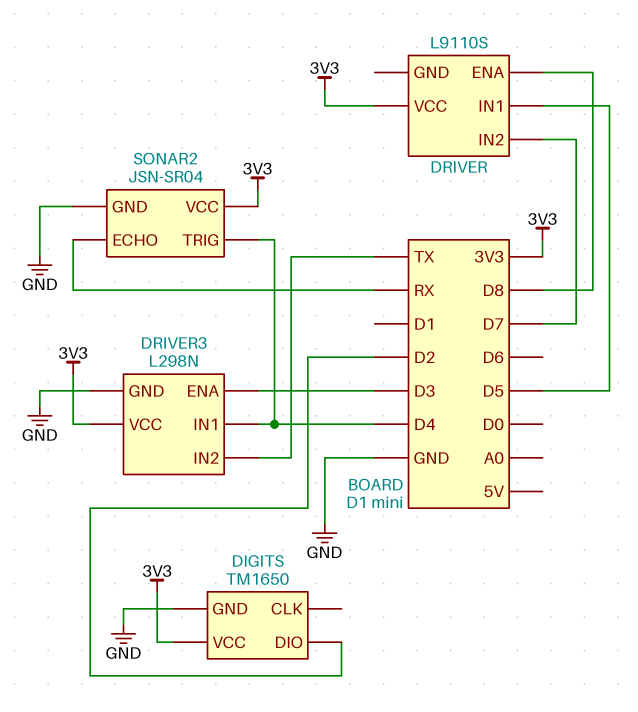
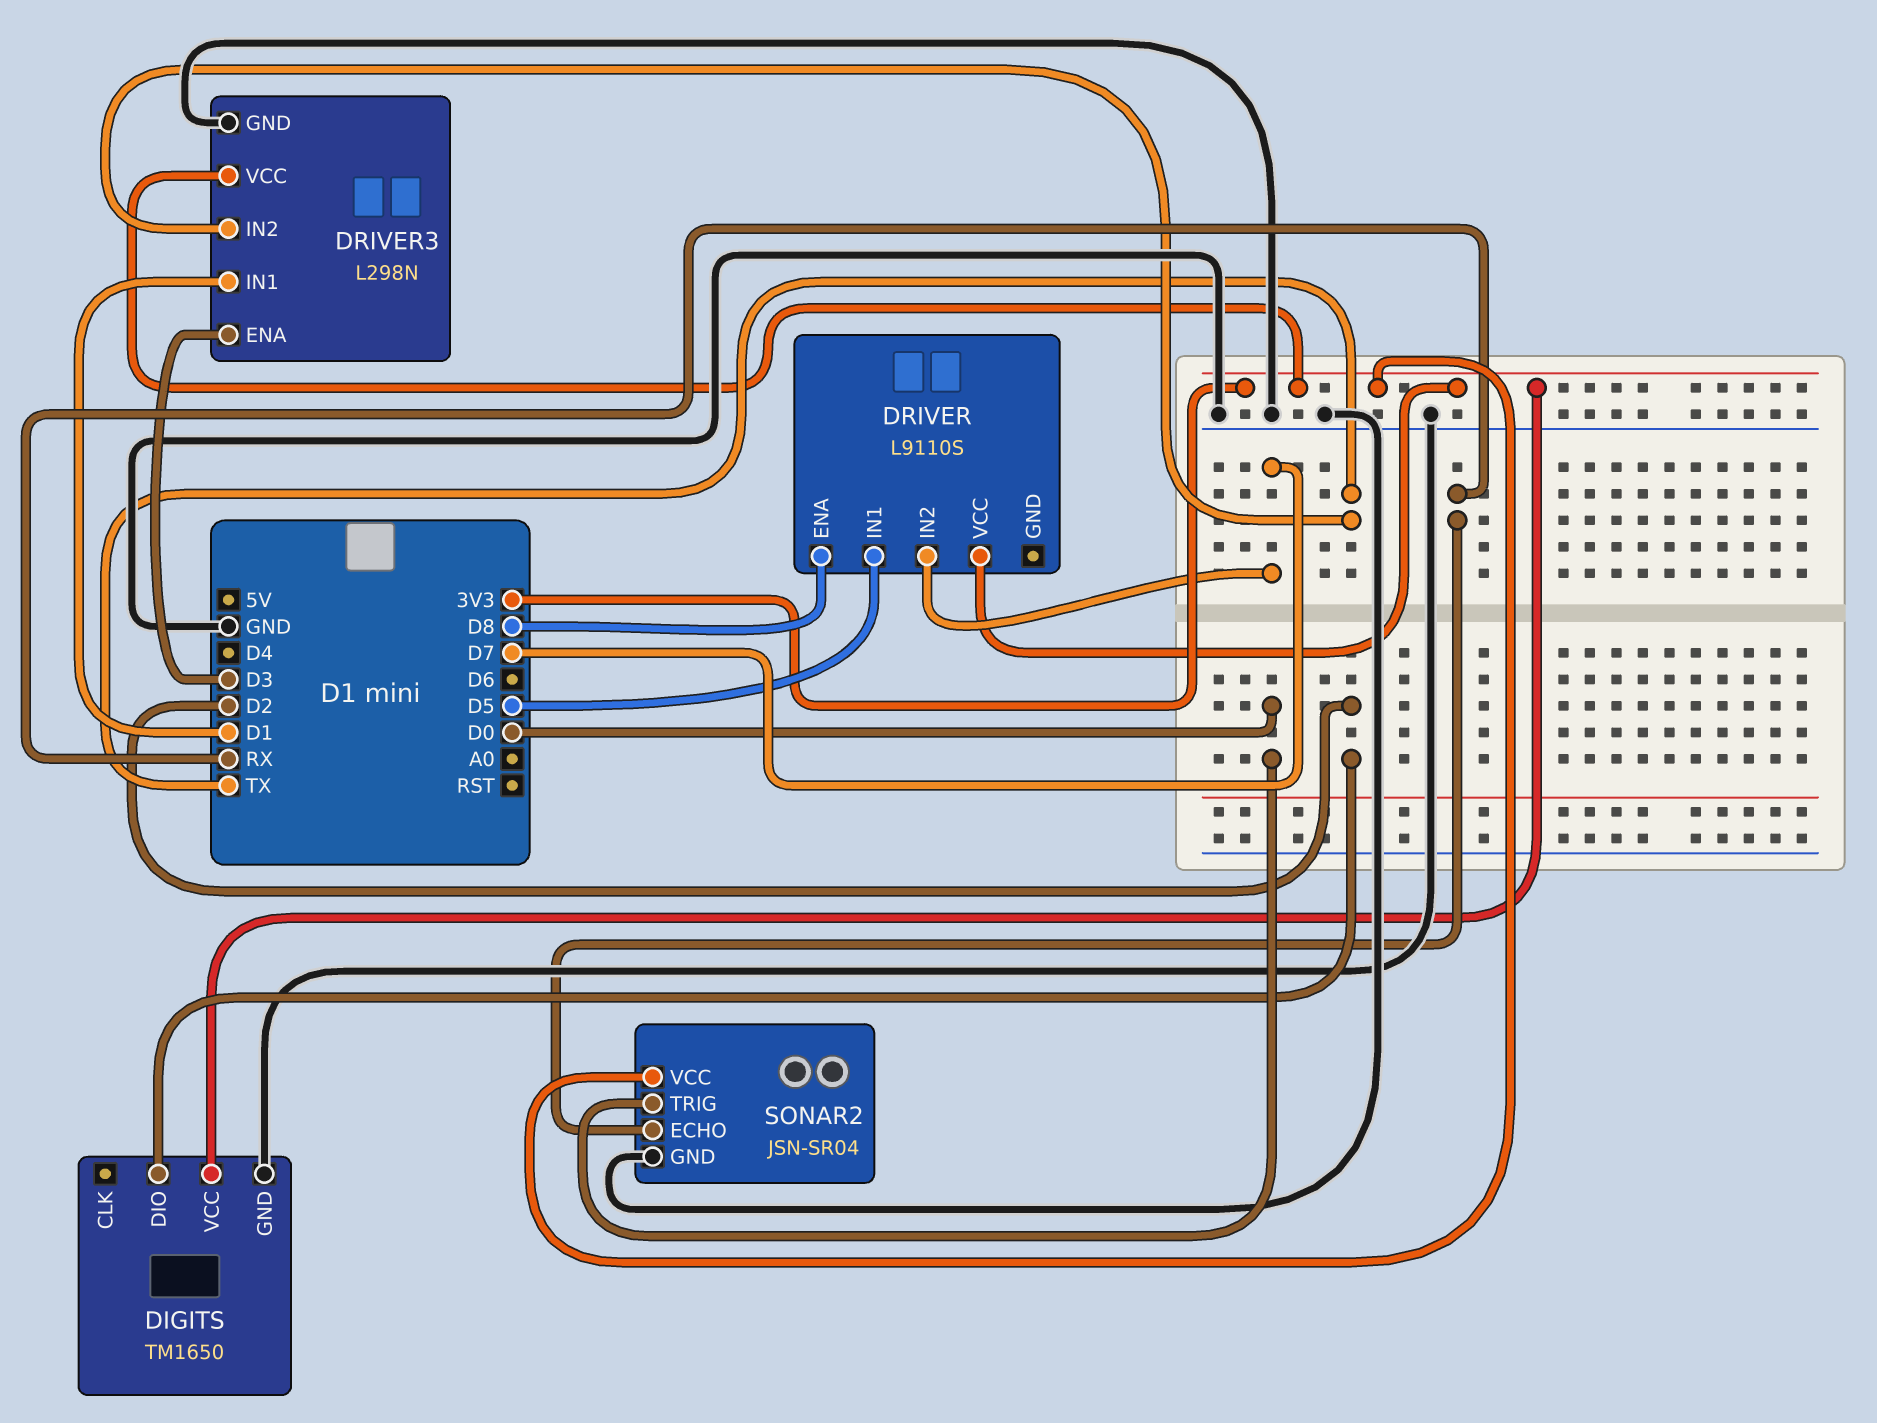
DRIVER3 pin IN1: D4 -> D1
SONAR2 pin TRIG: D4 -> D0

